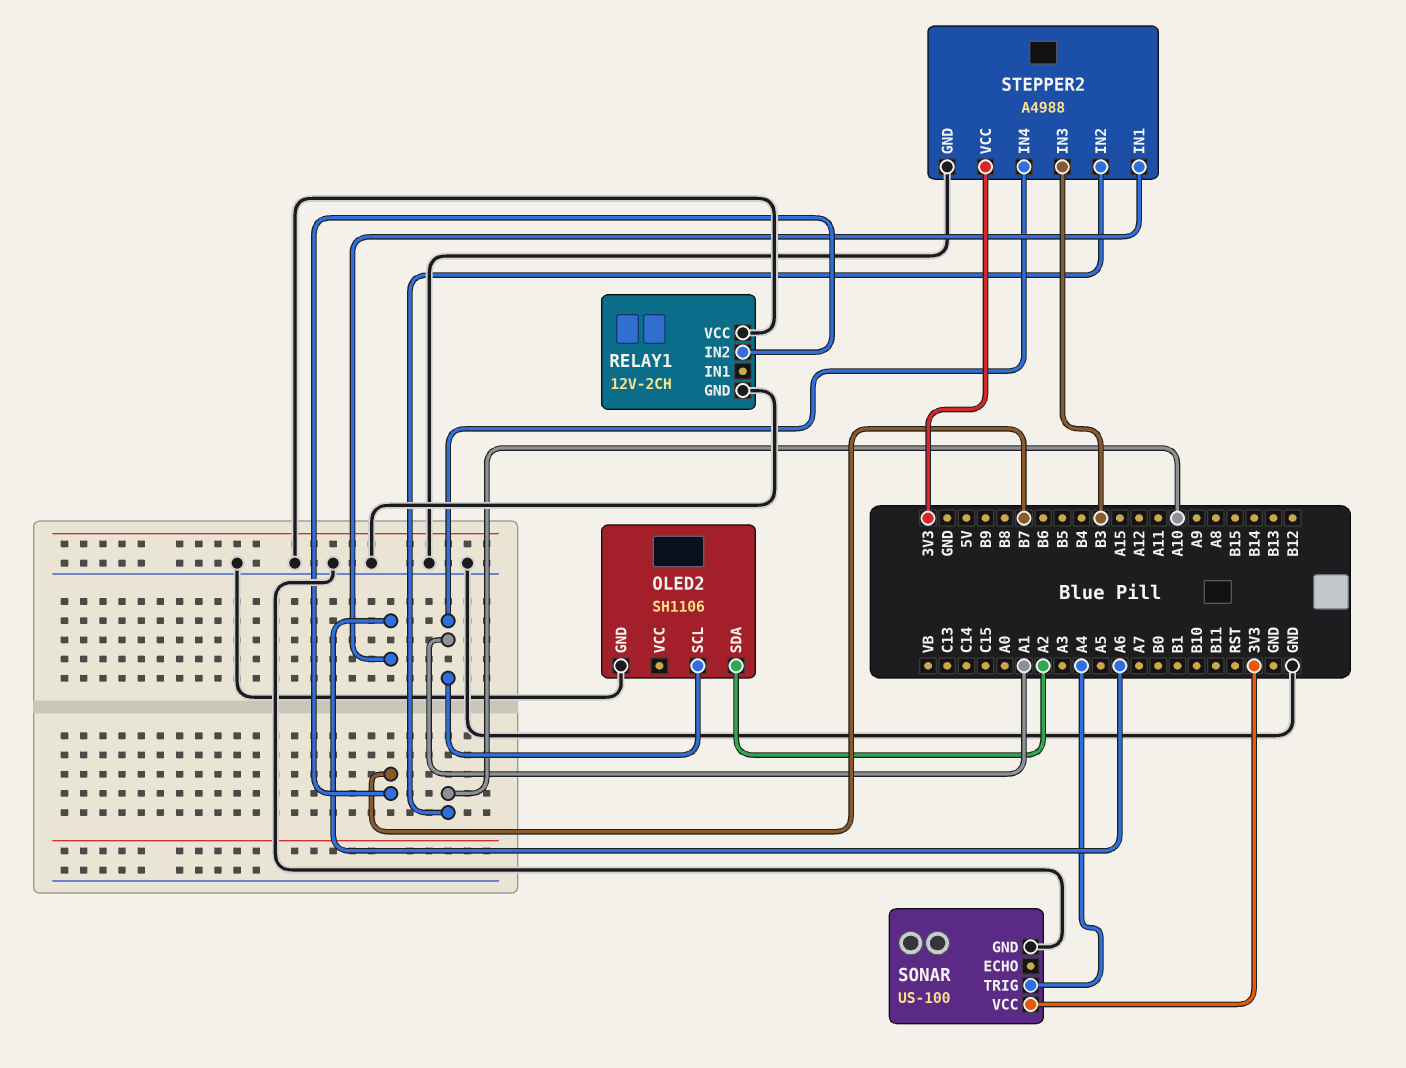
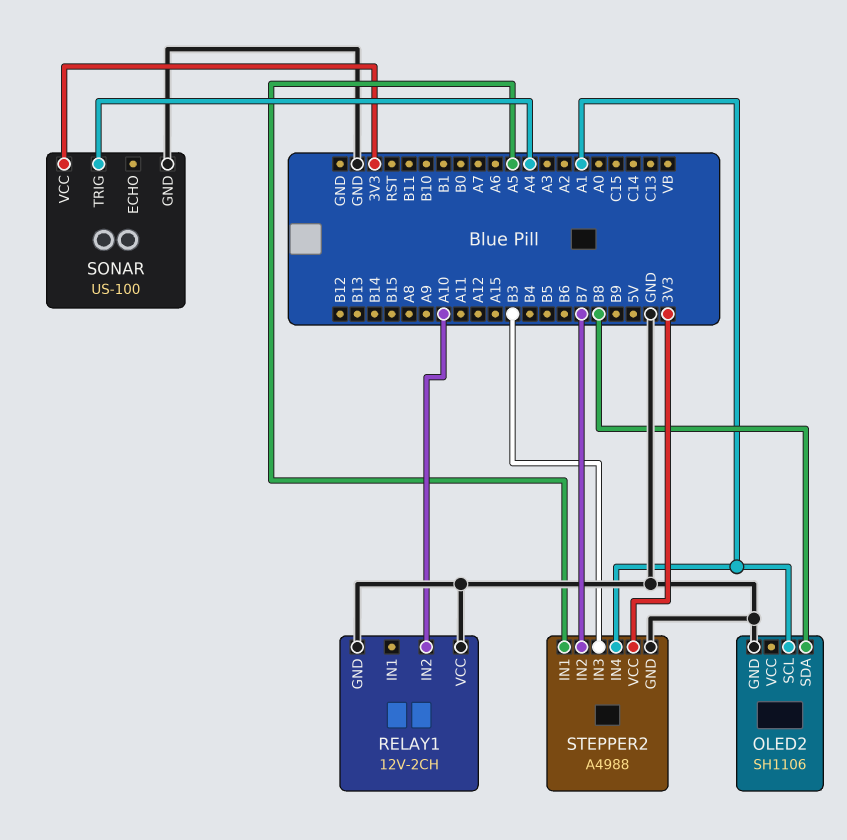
OLED2 pin SDA: A2 -> B8
RELAY1 pin IN2: B7 -> A10
STEPPER2 pin IN1: A6 -> A5
STEPPER2 pin IN2: A10 -> B7

